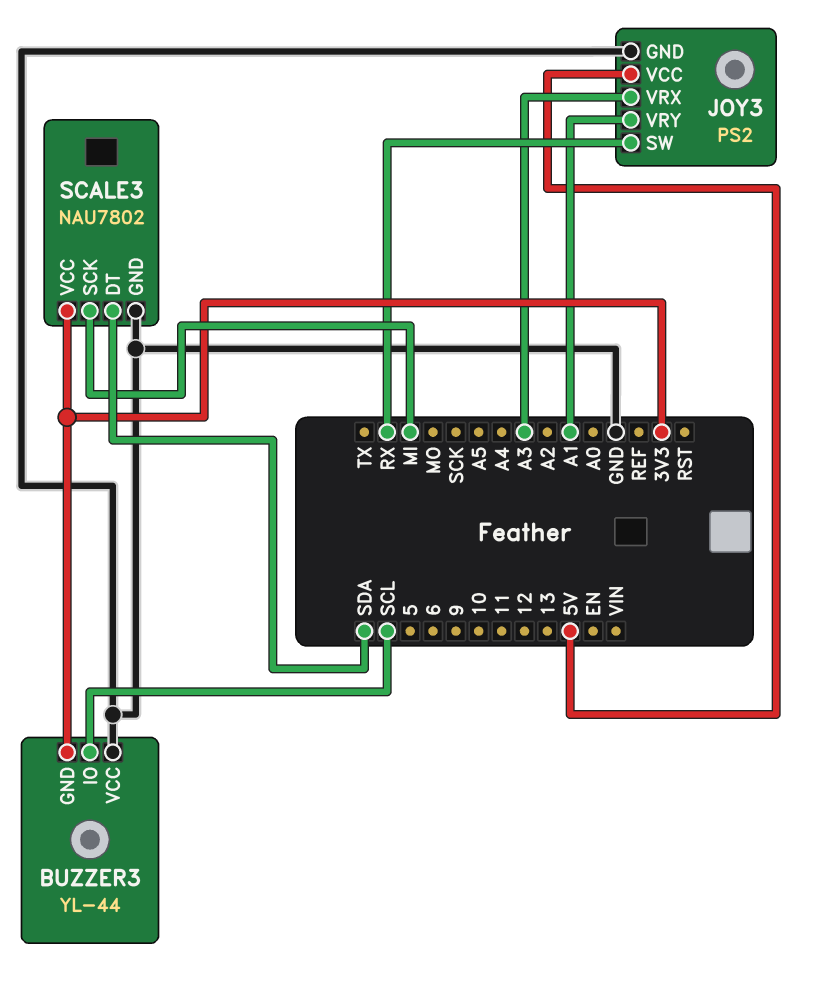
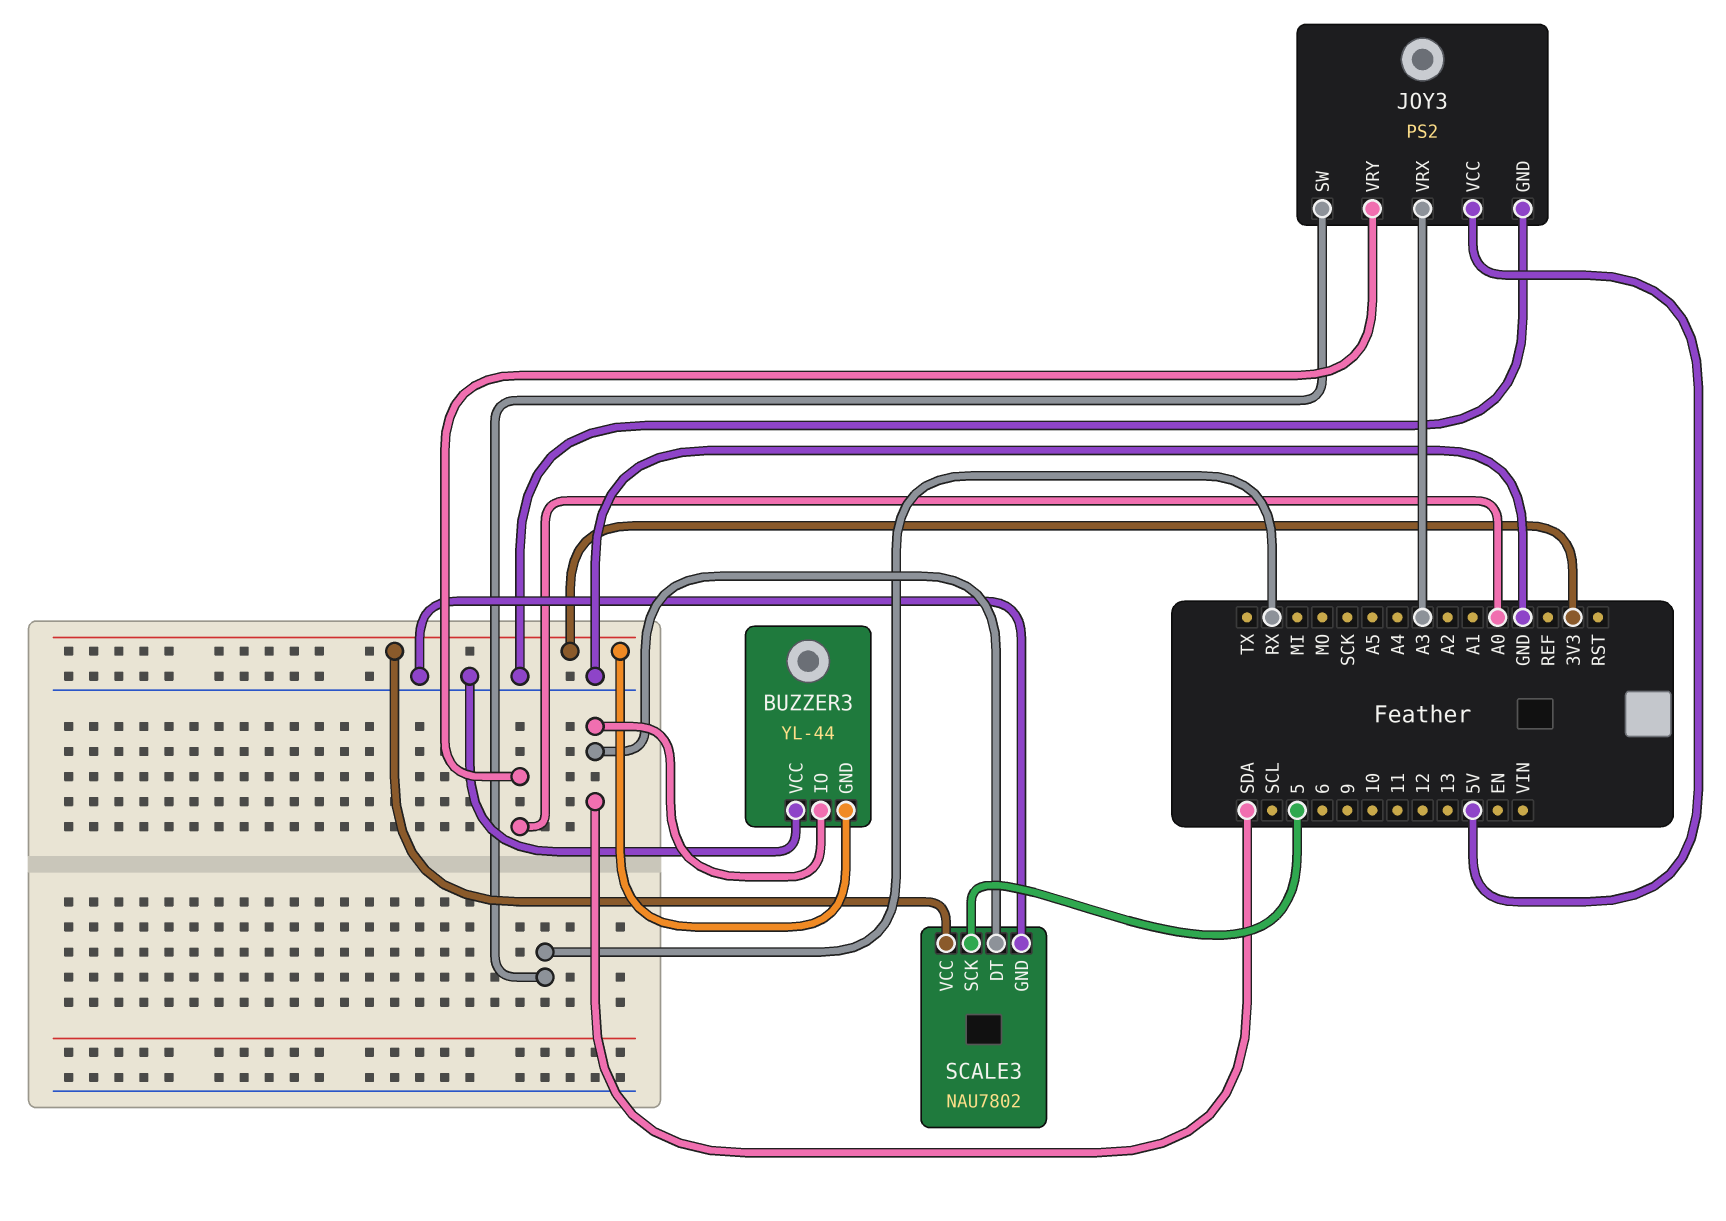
BUZZER3 pin IO: SCL -> SDA
JOY3 pin VRY: A1 -> A0
SCALE3 pin SCK: MI -> 5

